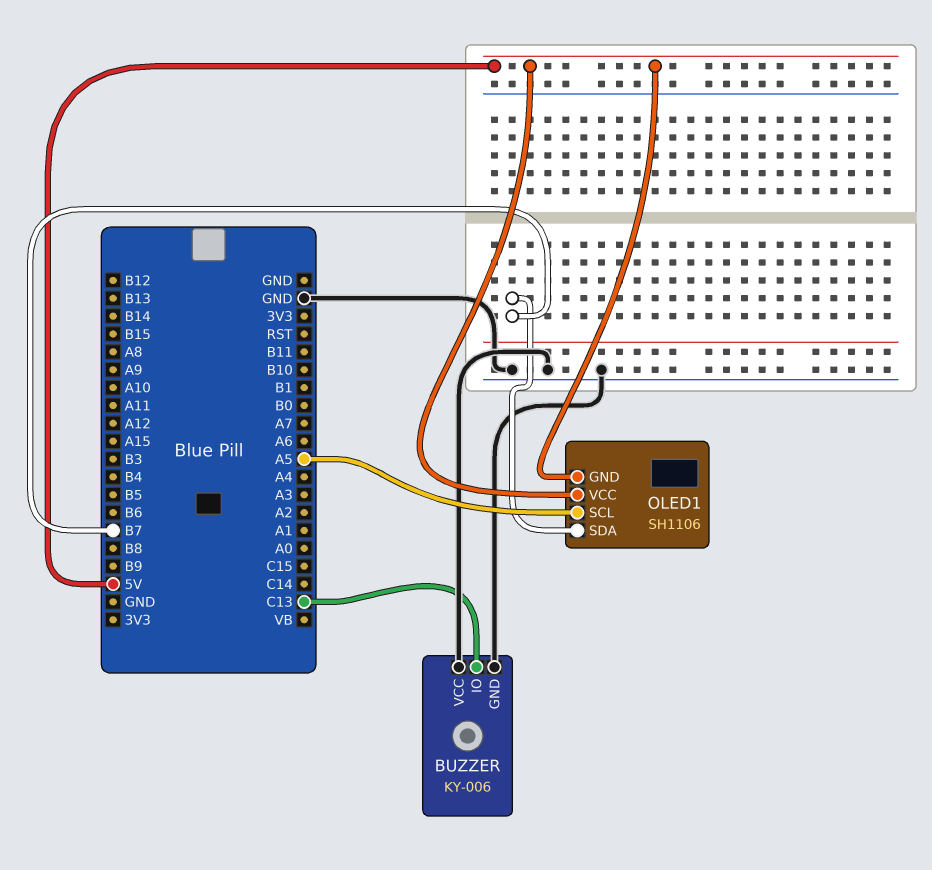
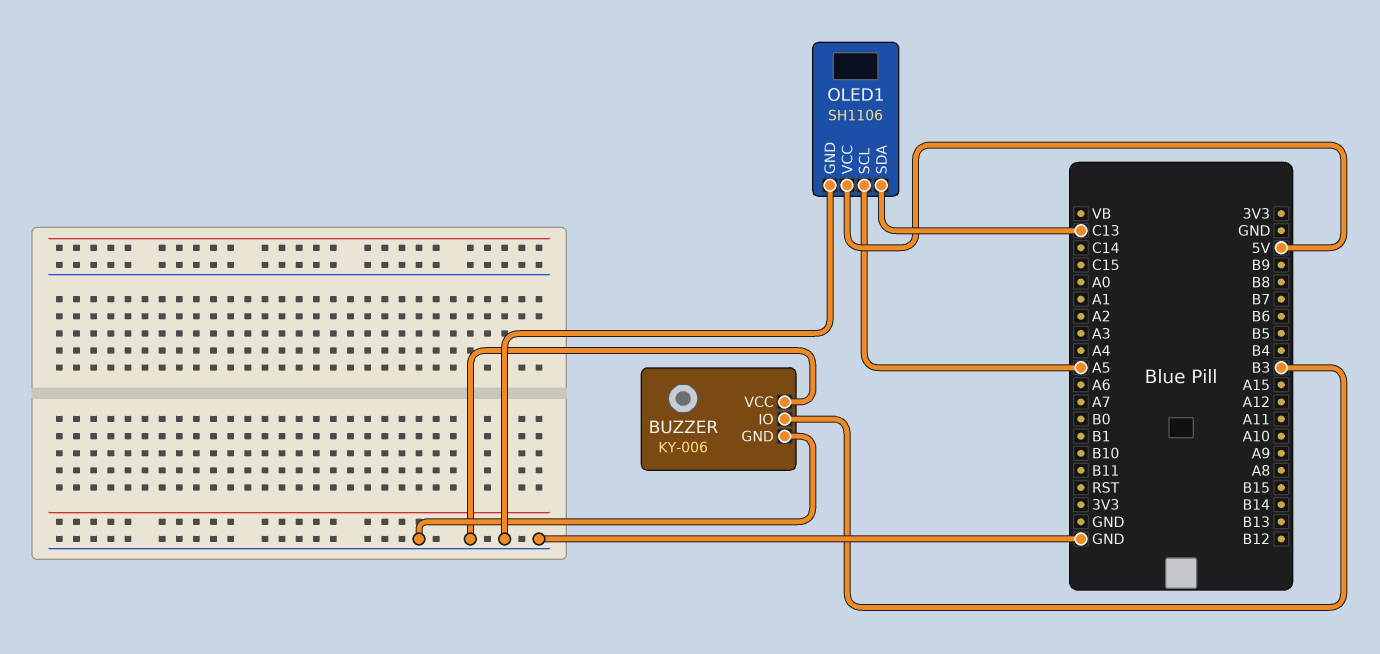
BUZZER pin IO: C13 -> B3
OLED1 pin GND: 5V -> GND
OLED1 pin SDA: B7 -> C13

